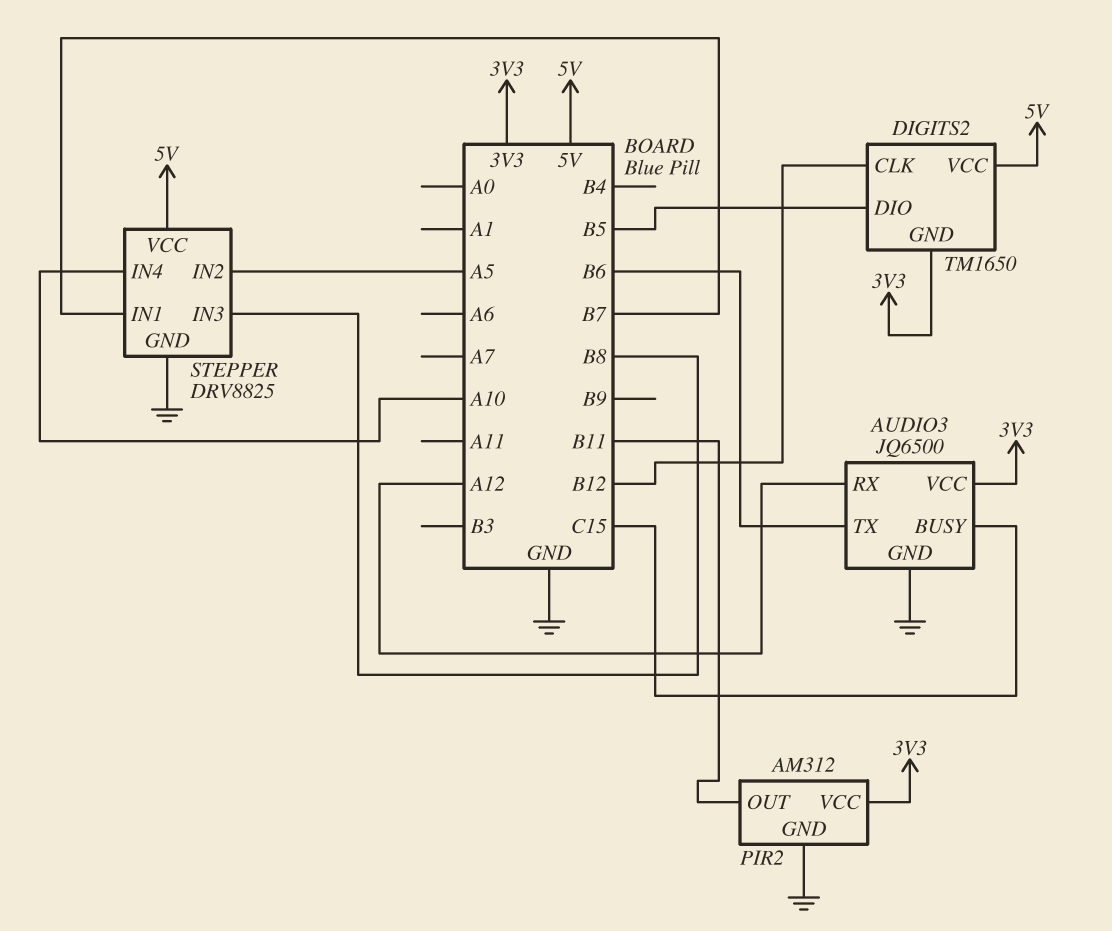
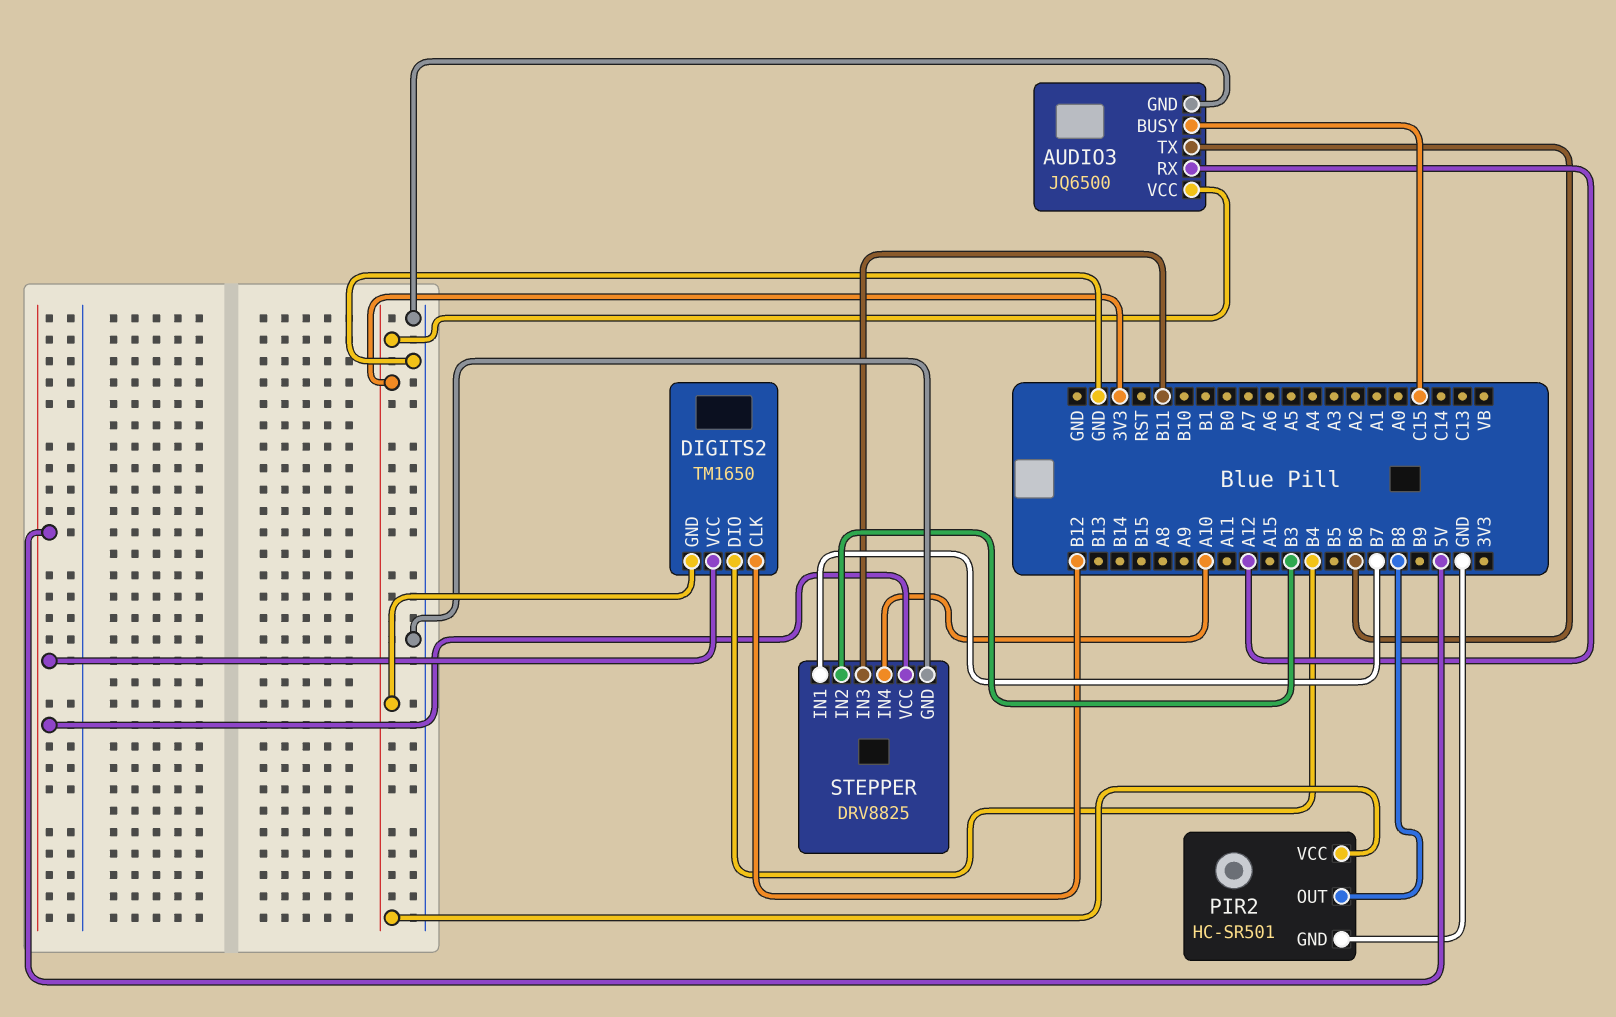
DIGITS2 pin DIO: B5 -> B4
PIR2: AM312 -> HC-SR501
PIR2 pin OUT: B11 -> B8
STEPPER pin IN2: A5 -> B3
STEPPER pin IN3: B8 -> B11

